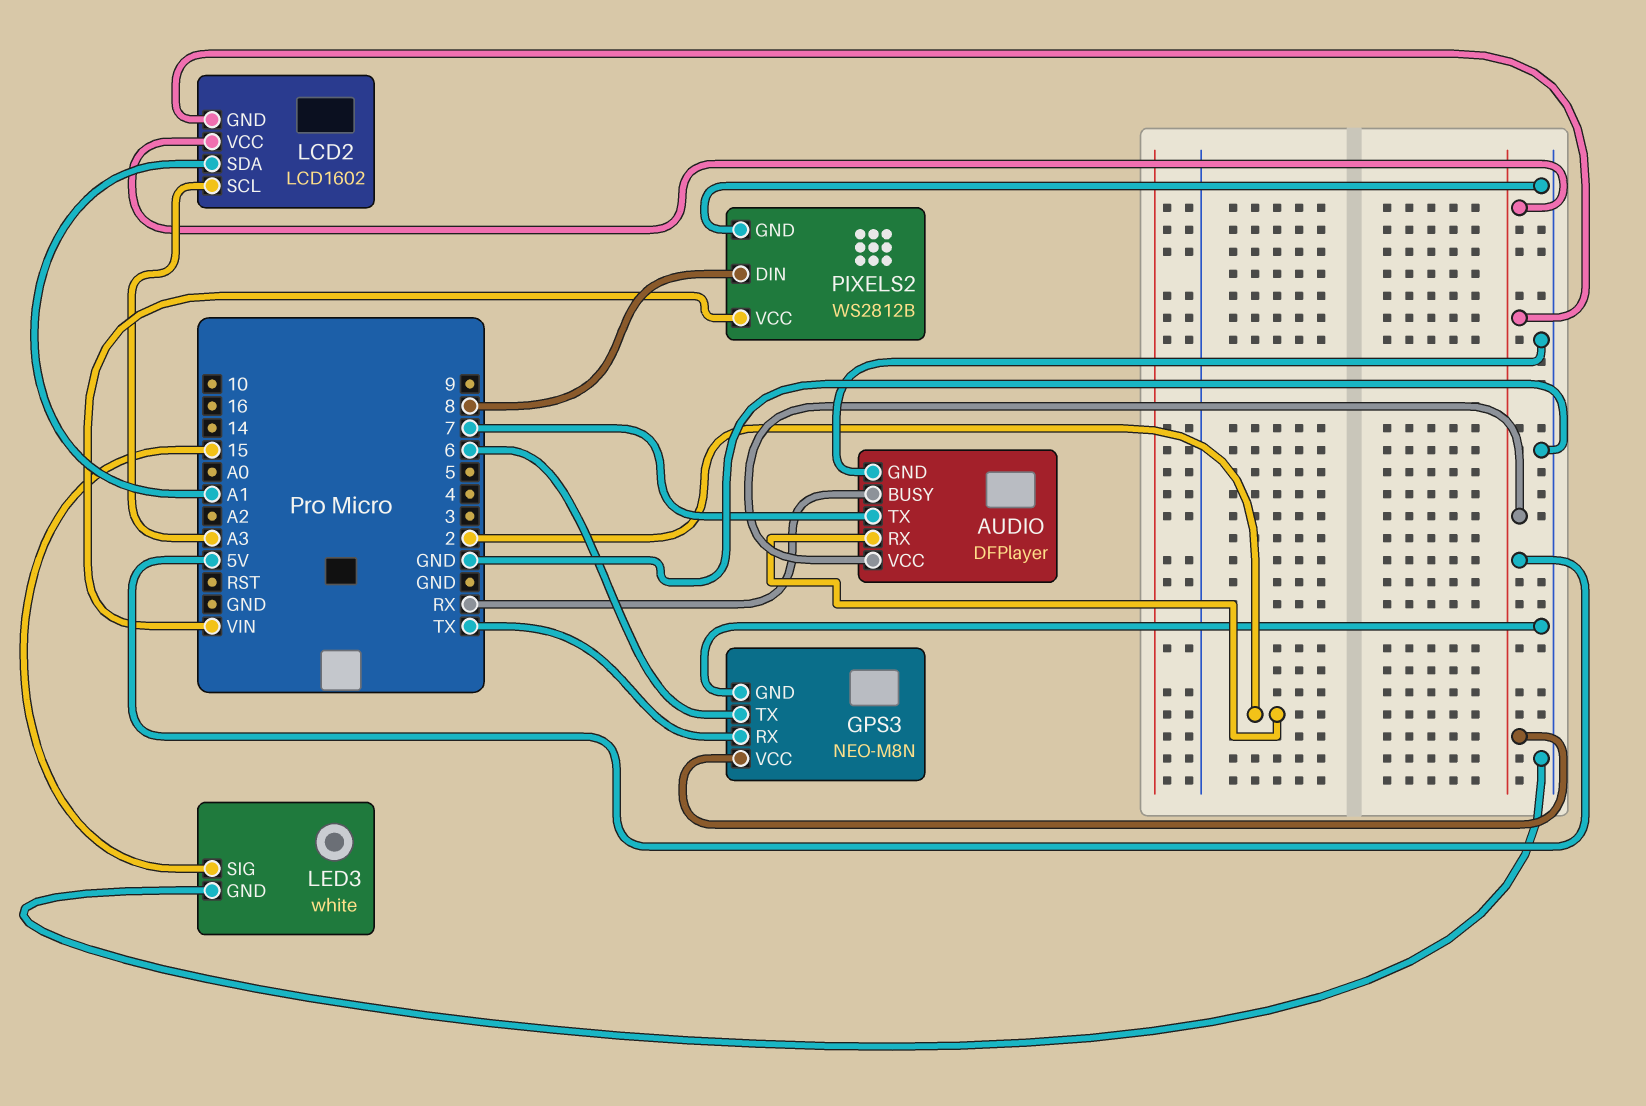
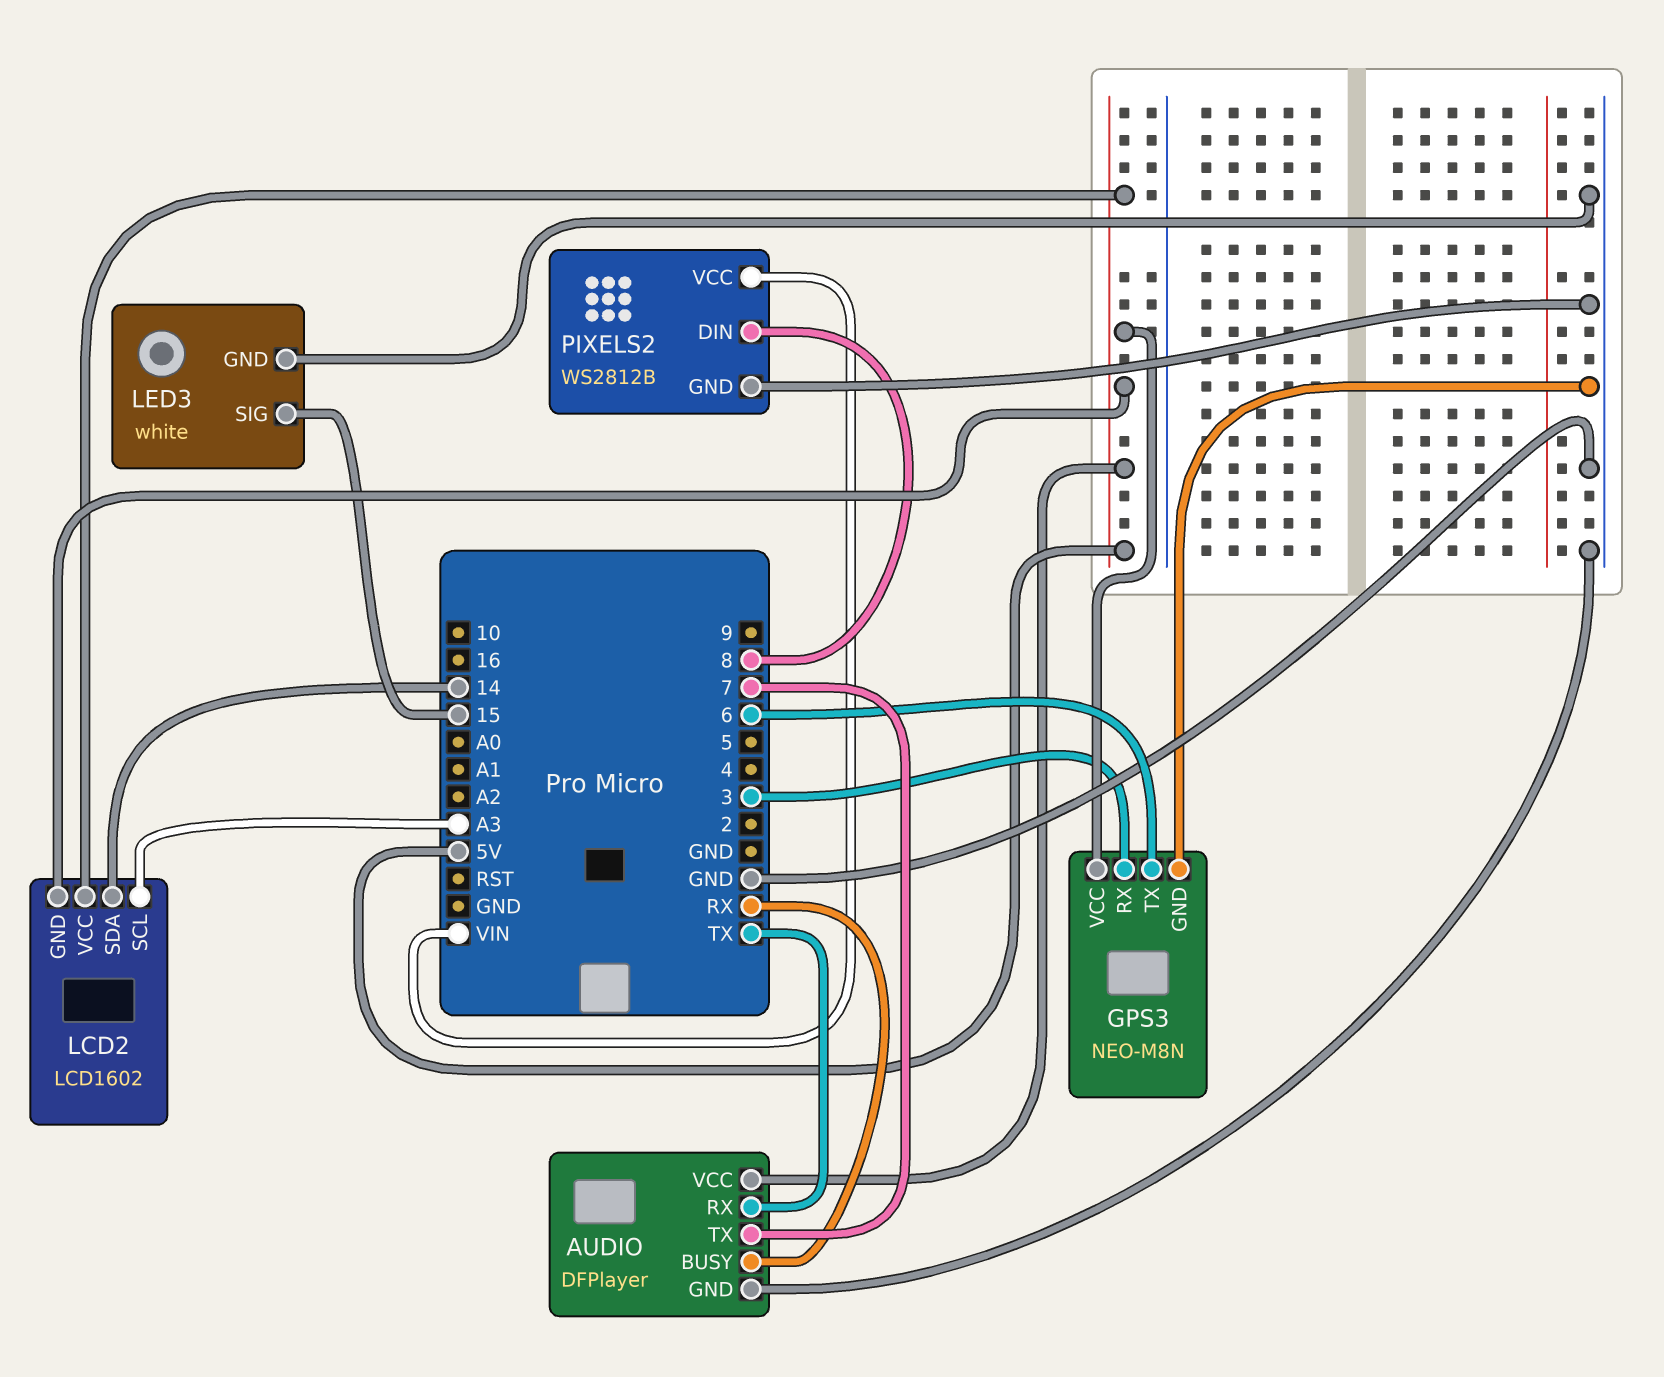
AUDIO pin RX: 2 -> TX
GPS3 pin RX: TX -> 3
LCD2 pin SDA: A1 -> 14

